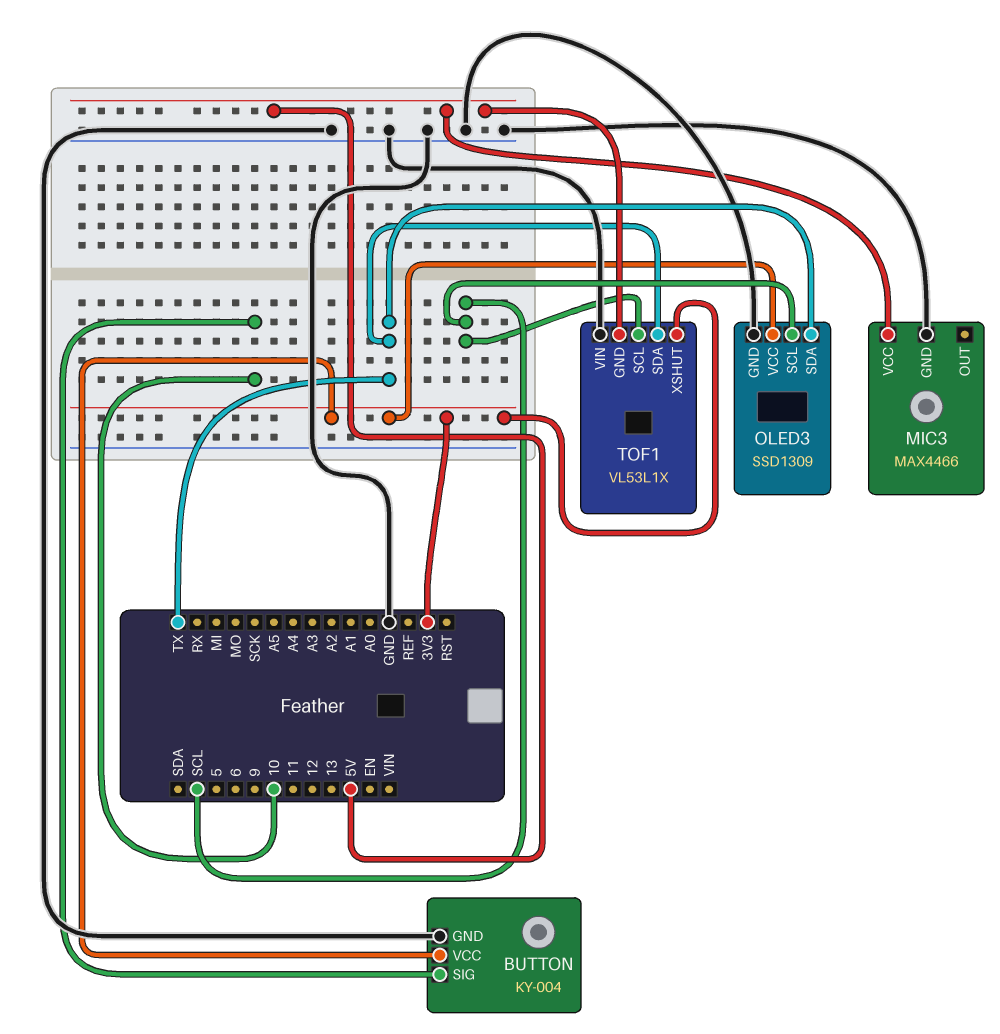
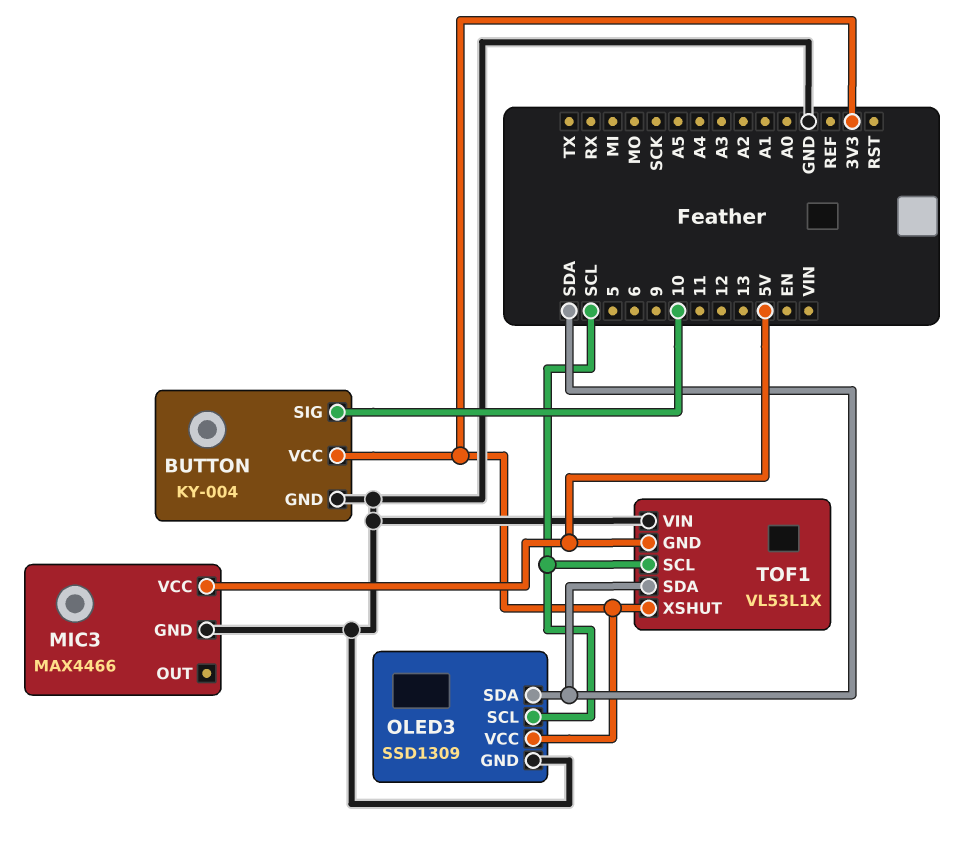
OLED3 pin SDA: TX -> SDA
TOF1 pin SDA: TX -> SDA

